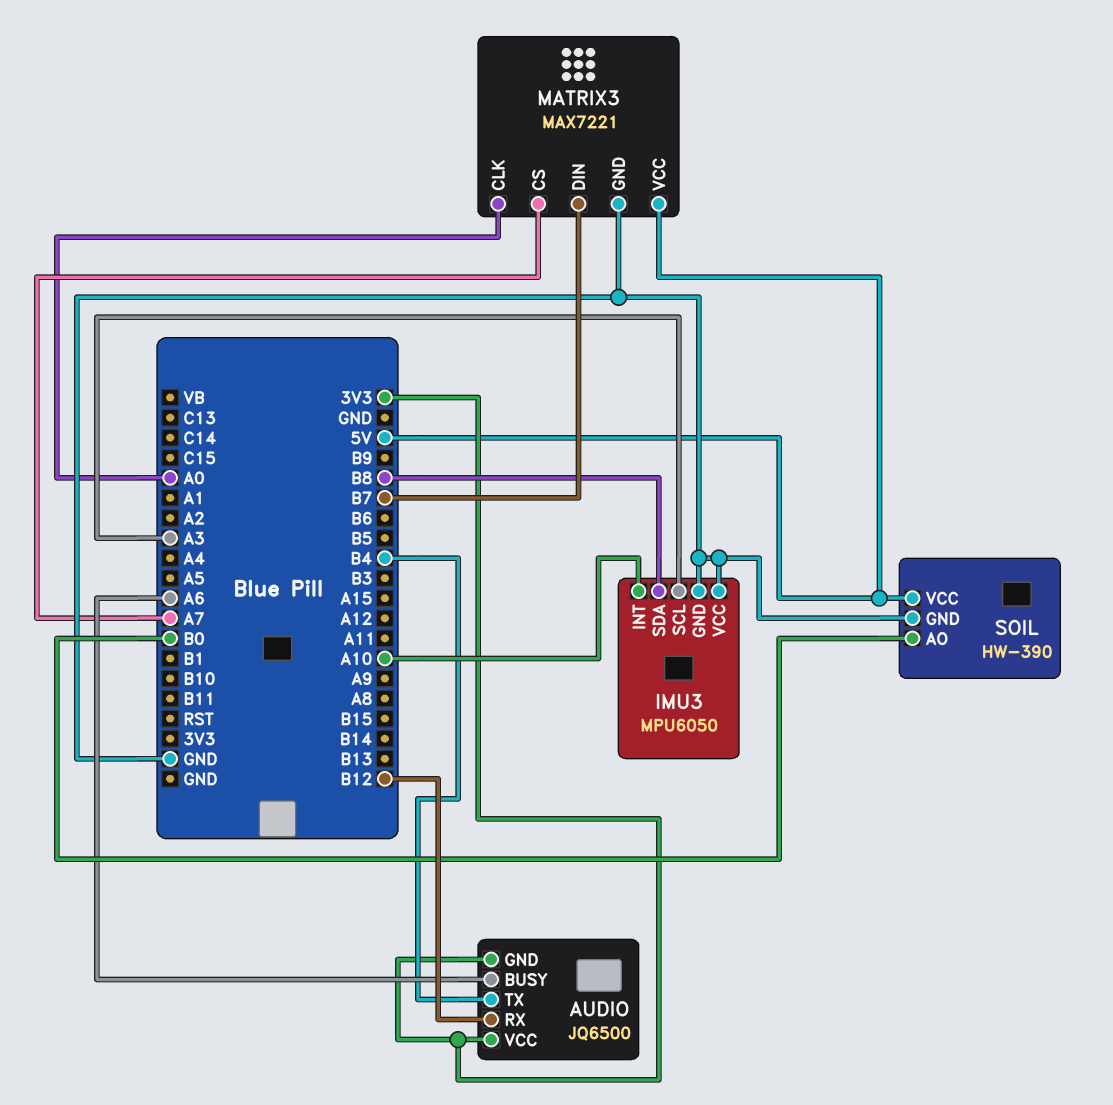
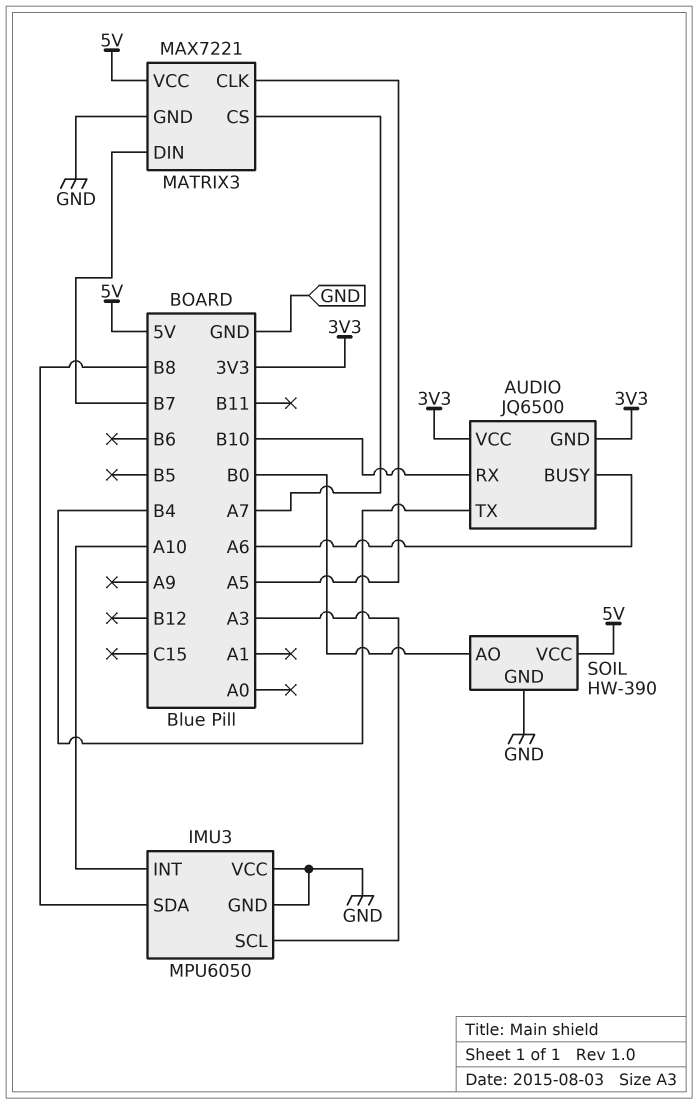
AUDIO pin RX: B12 -> B10
MATRIX3 pin CLK: A0 -> A5

